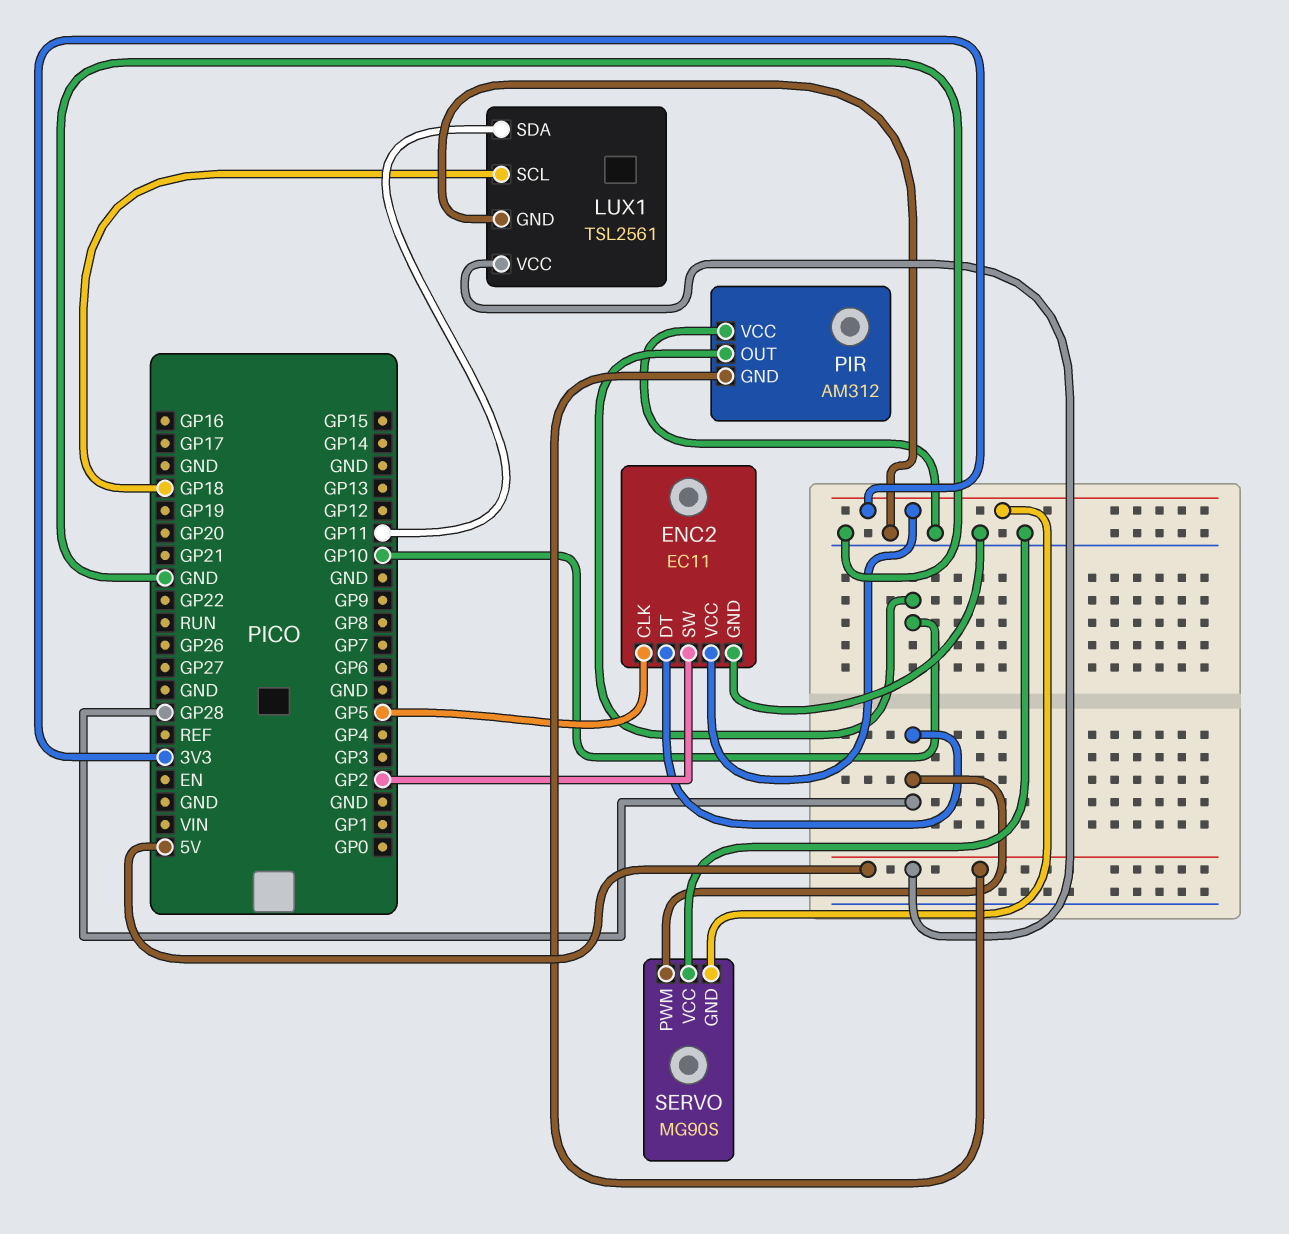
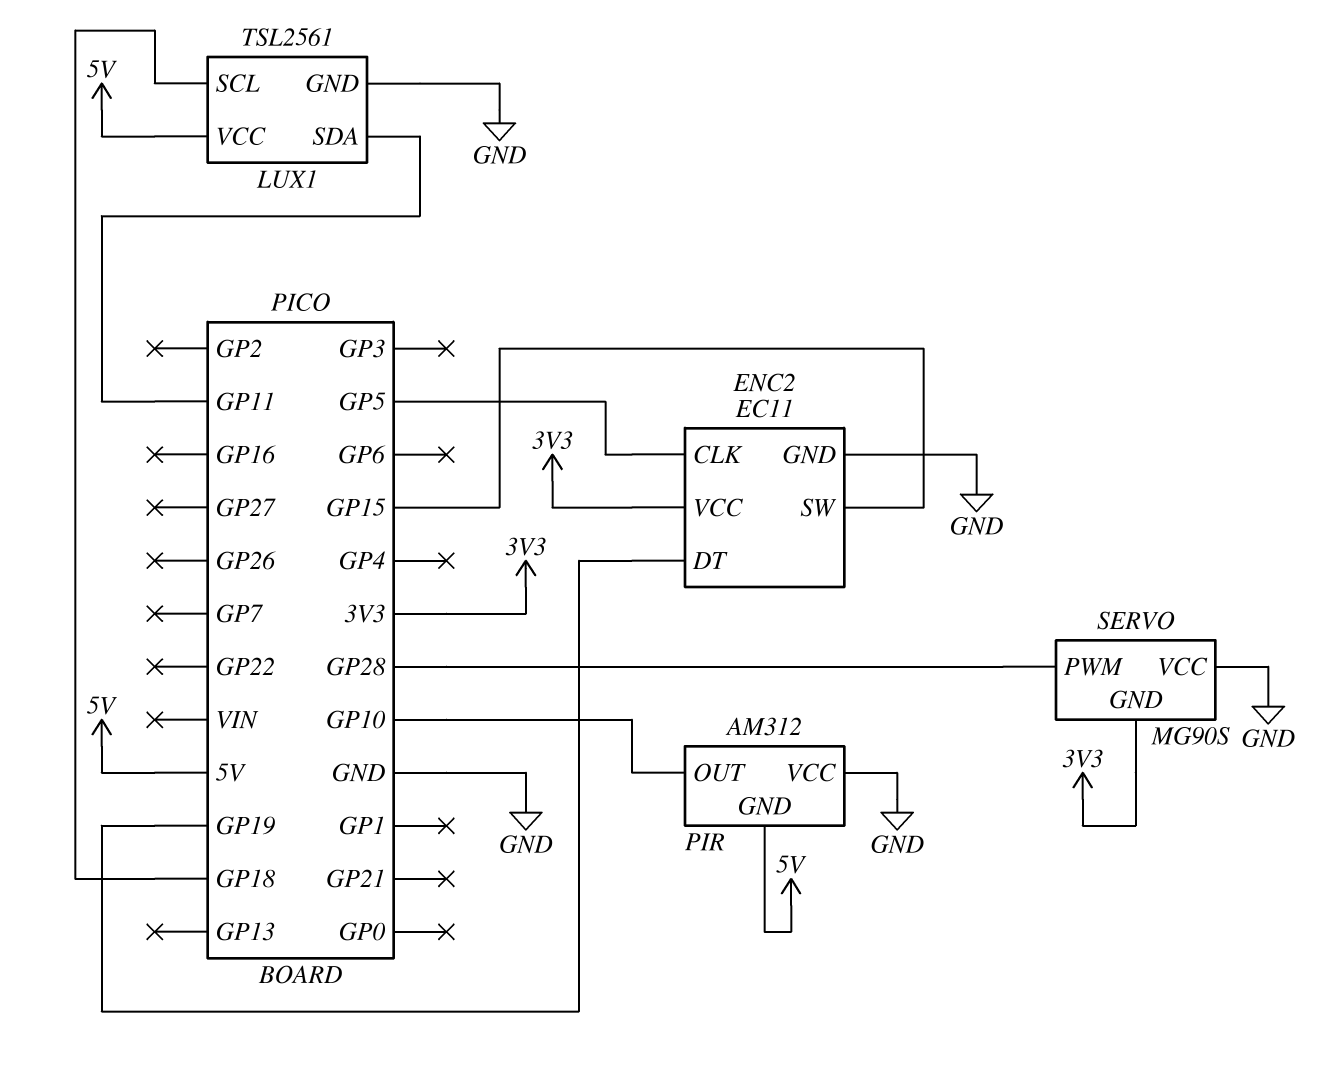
ENC2 pin DT: GP28 -> GP19
ENC2 pin SW: GP2 -> GP15

